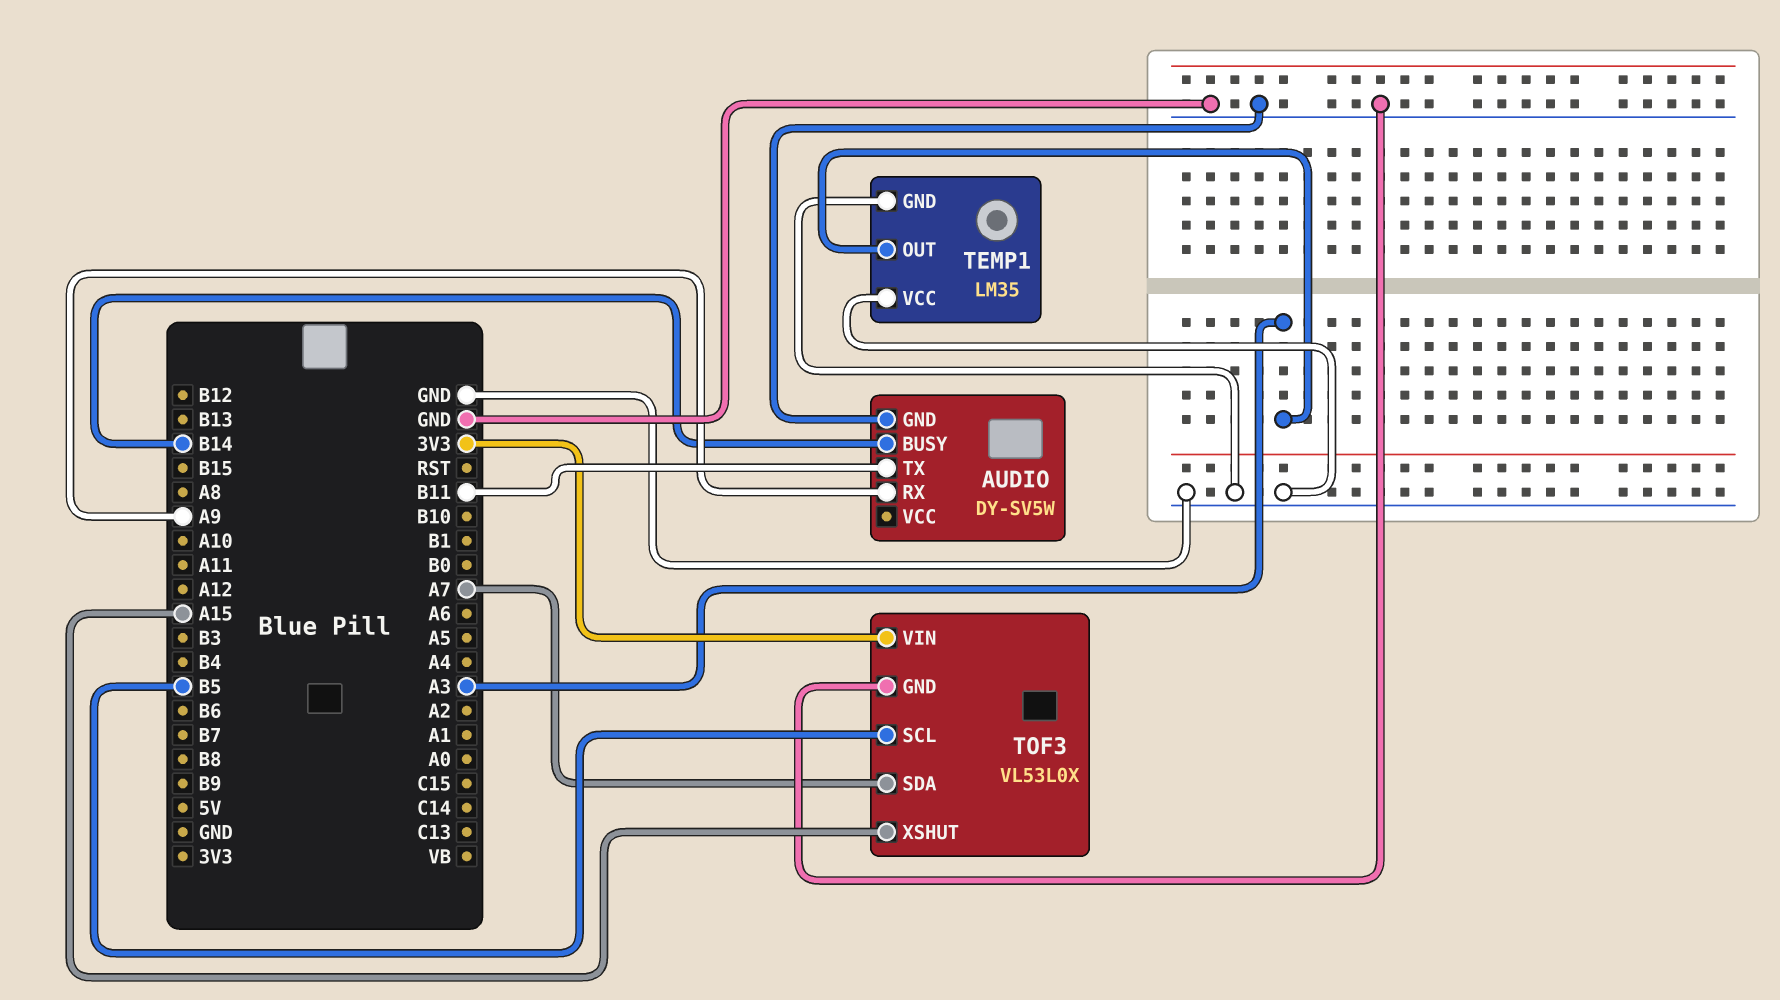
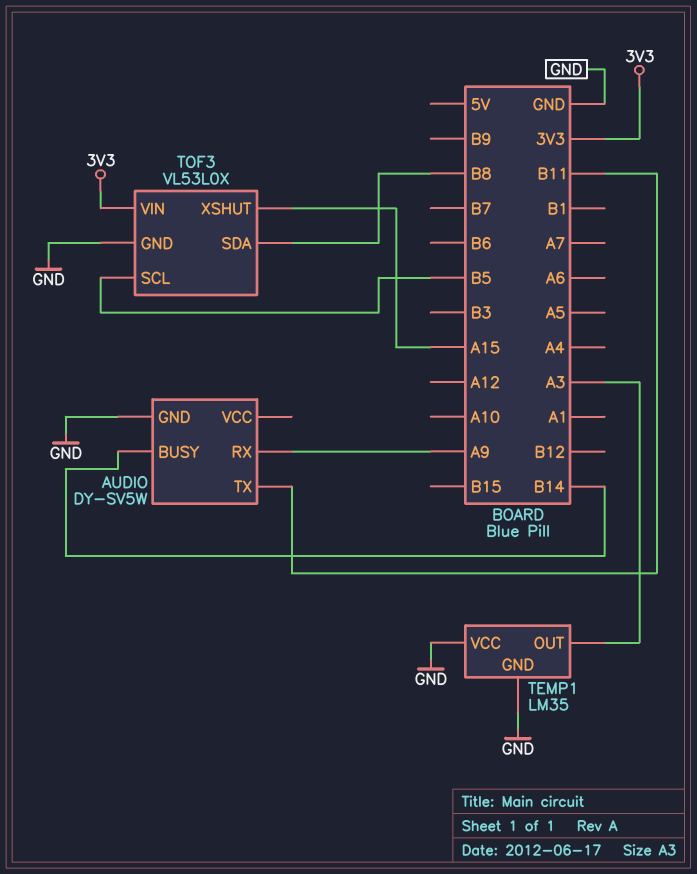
TOF3 pin SDA: A7 -> B8

